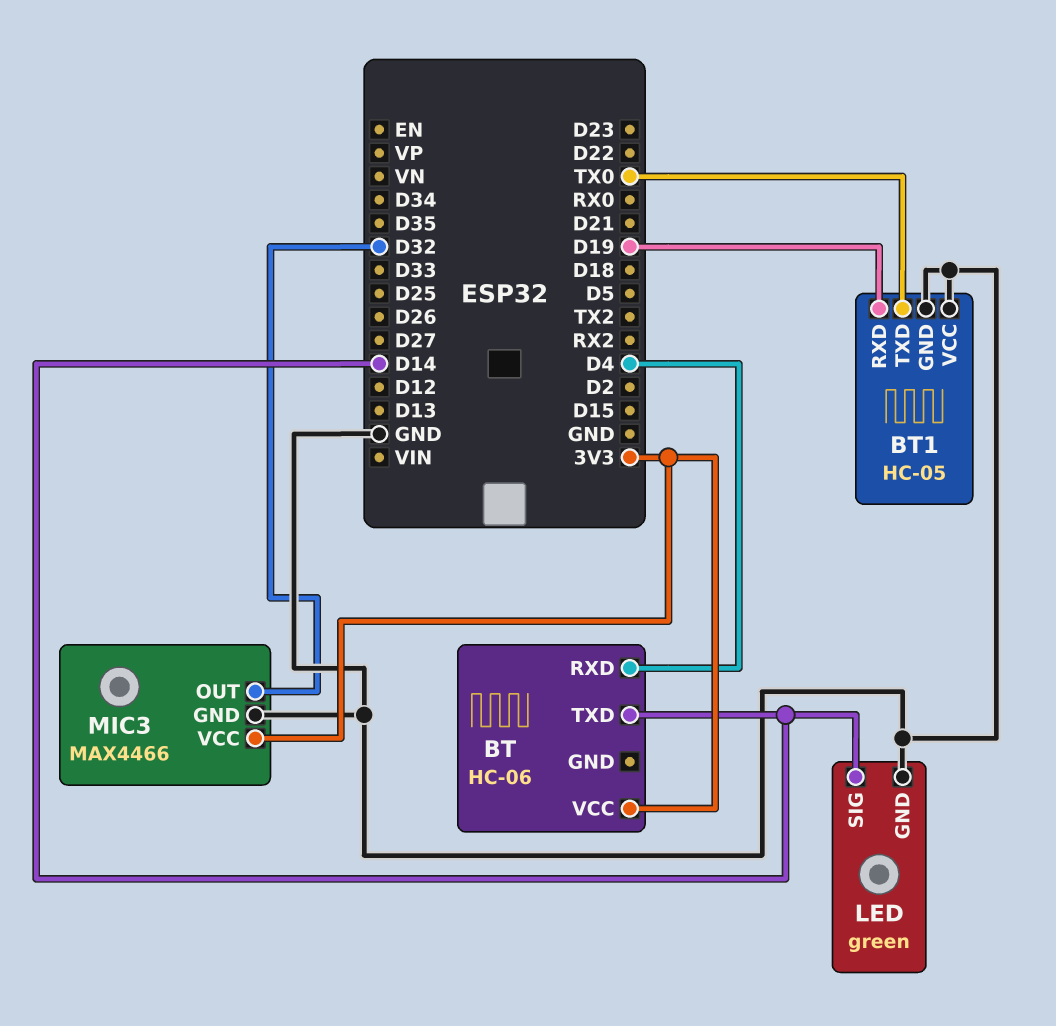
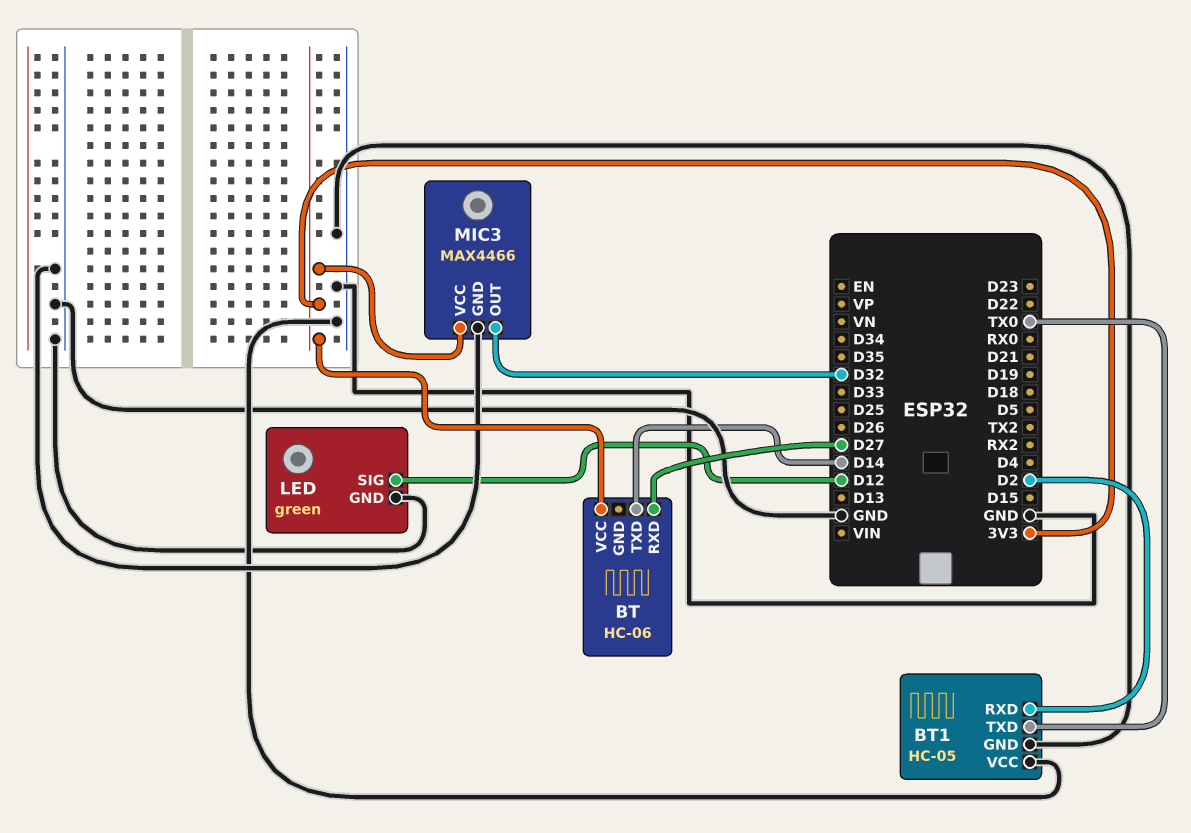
BT pin RXD: D4 -> D27
BT1 pin RXD: D19 -> D2
LED pin SIG: D14 -> D12

